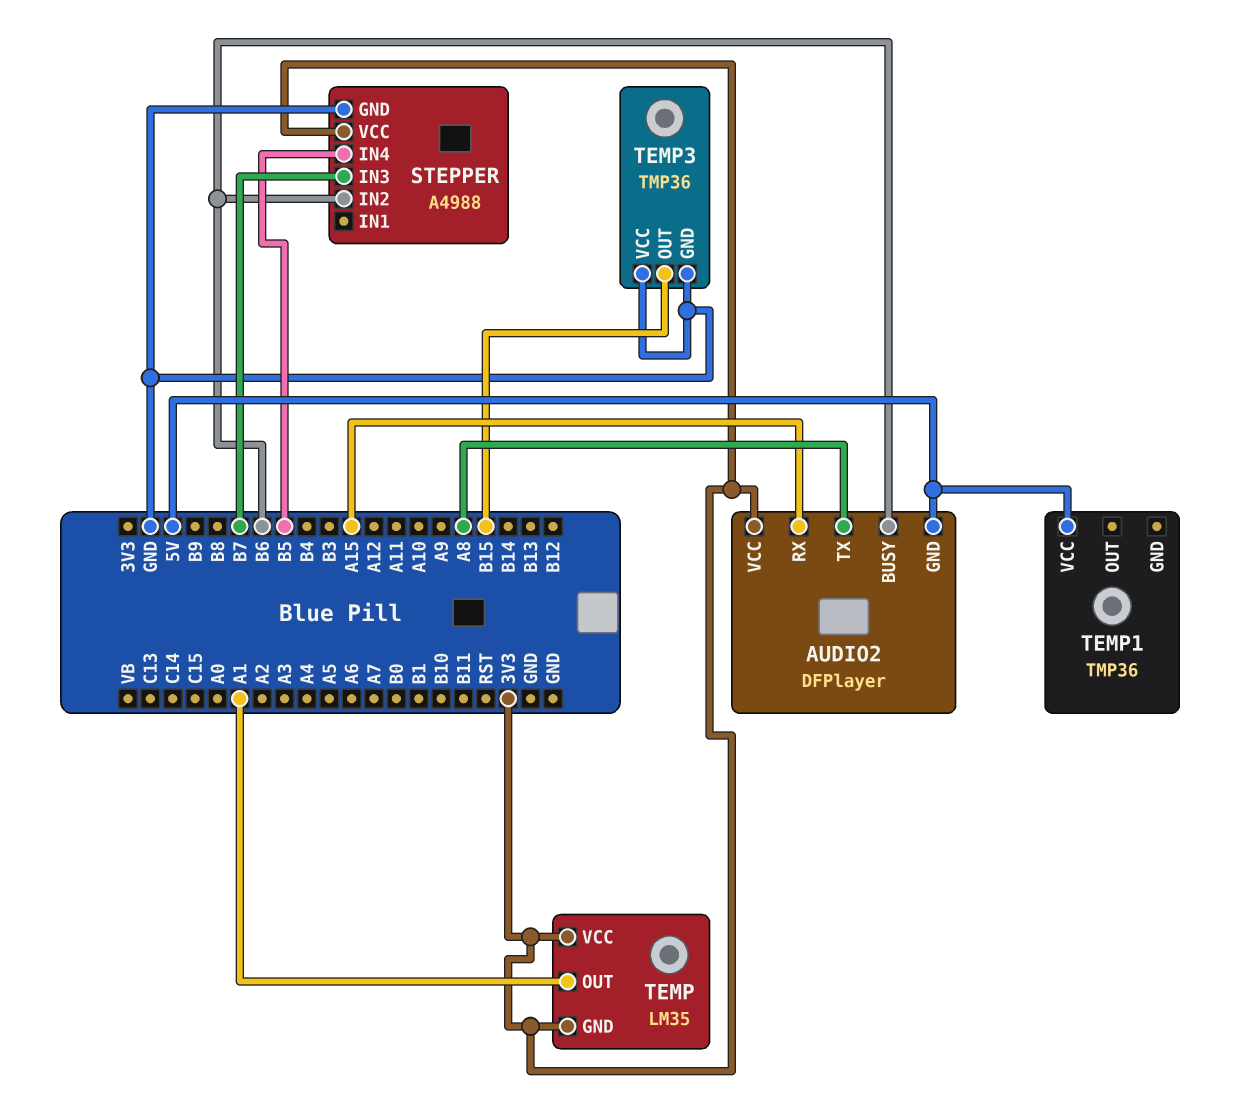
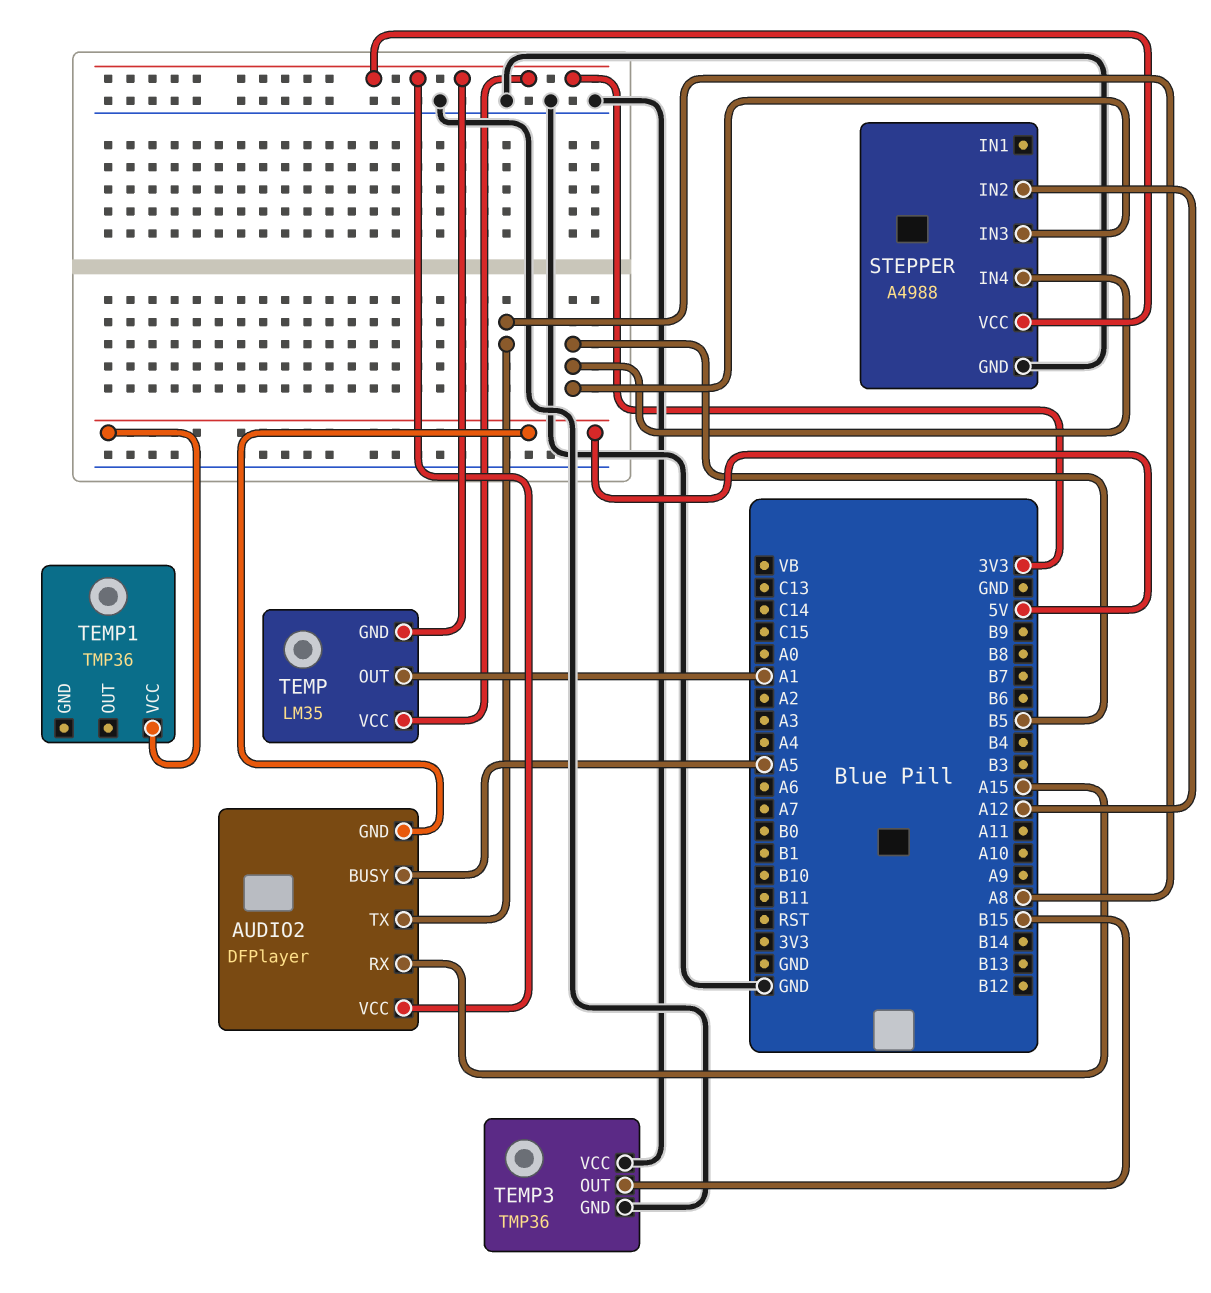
AUDIO2 pin BUSY: B6 -> A5
STEPPER pin IN2: B6 -> A12
STEPPER pin IN3: B7 -> B5

